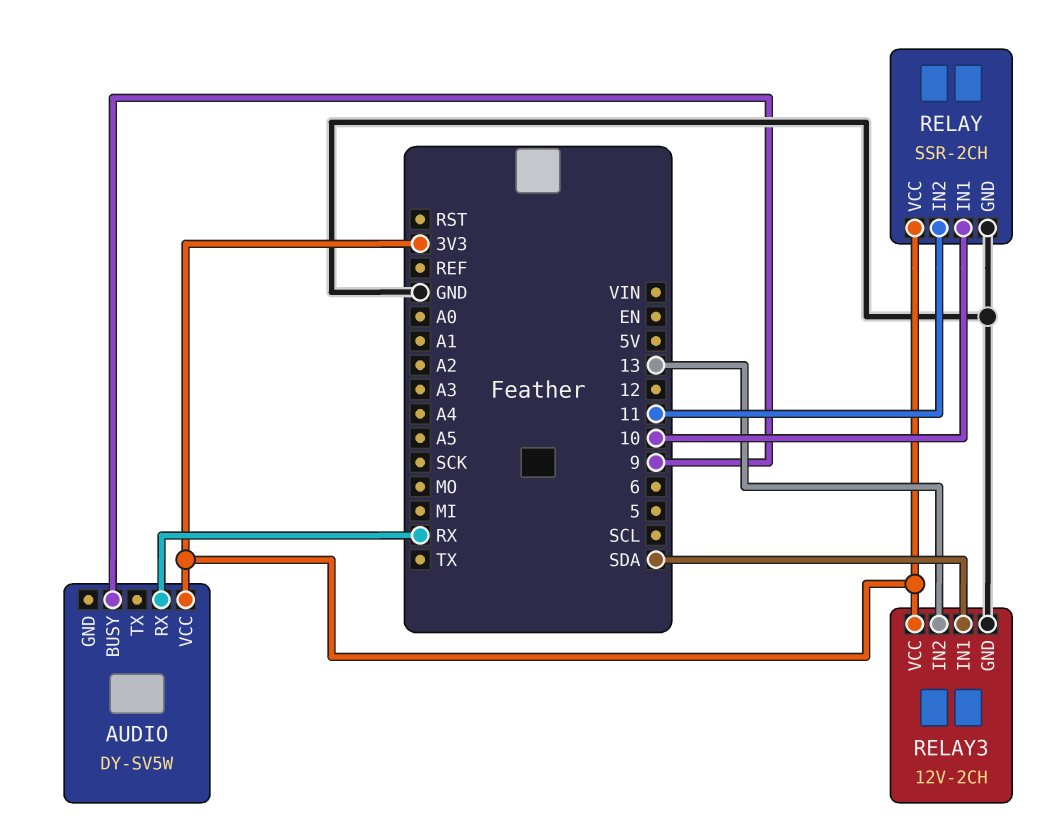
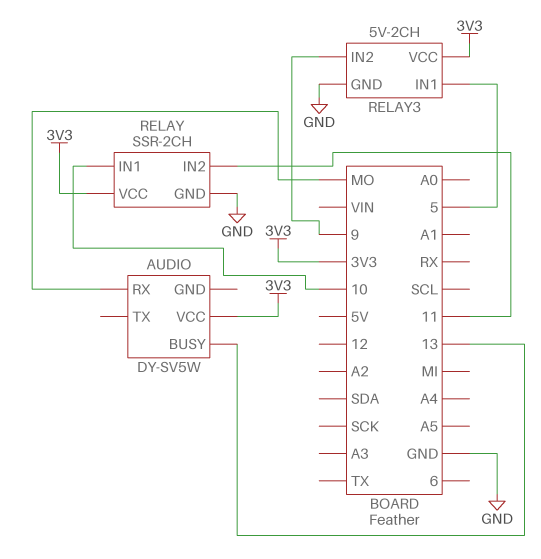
AUDIO pin BUSY: 9 -> 13
AUDIO pin RX: RX -> MO
RELAY3: 12V-2CH -> 5V-2CH
RELAY3 pin IN1: SDA -> 5
RELAY3 pin IN2: 13 -> 9

